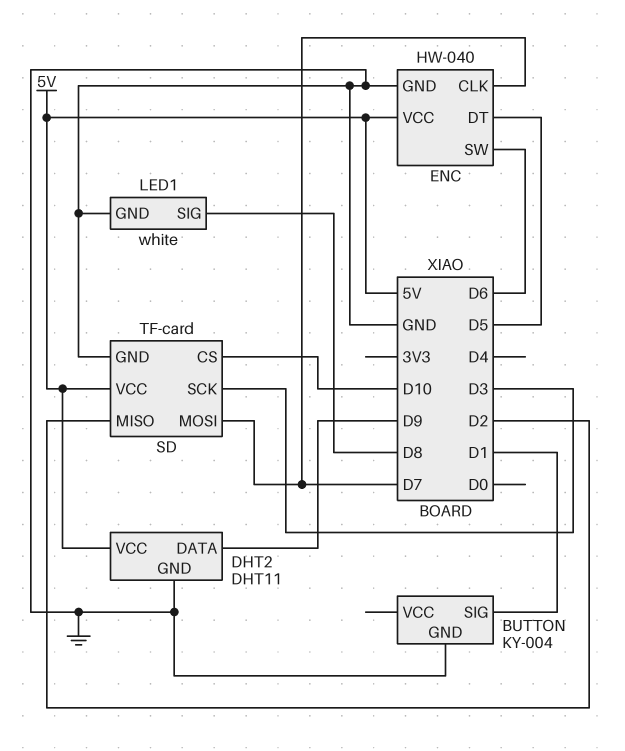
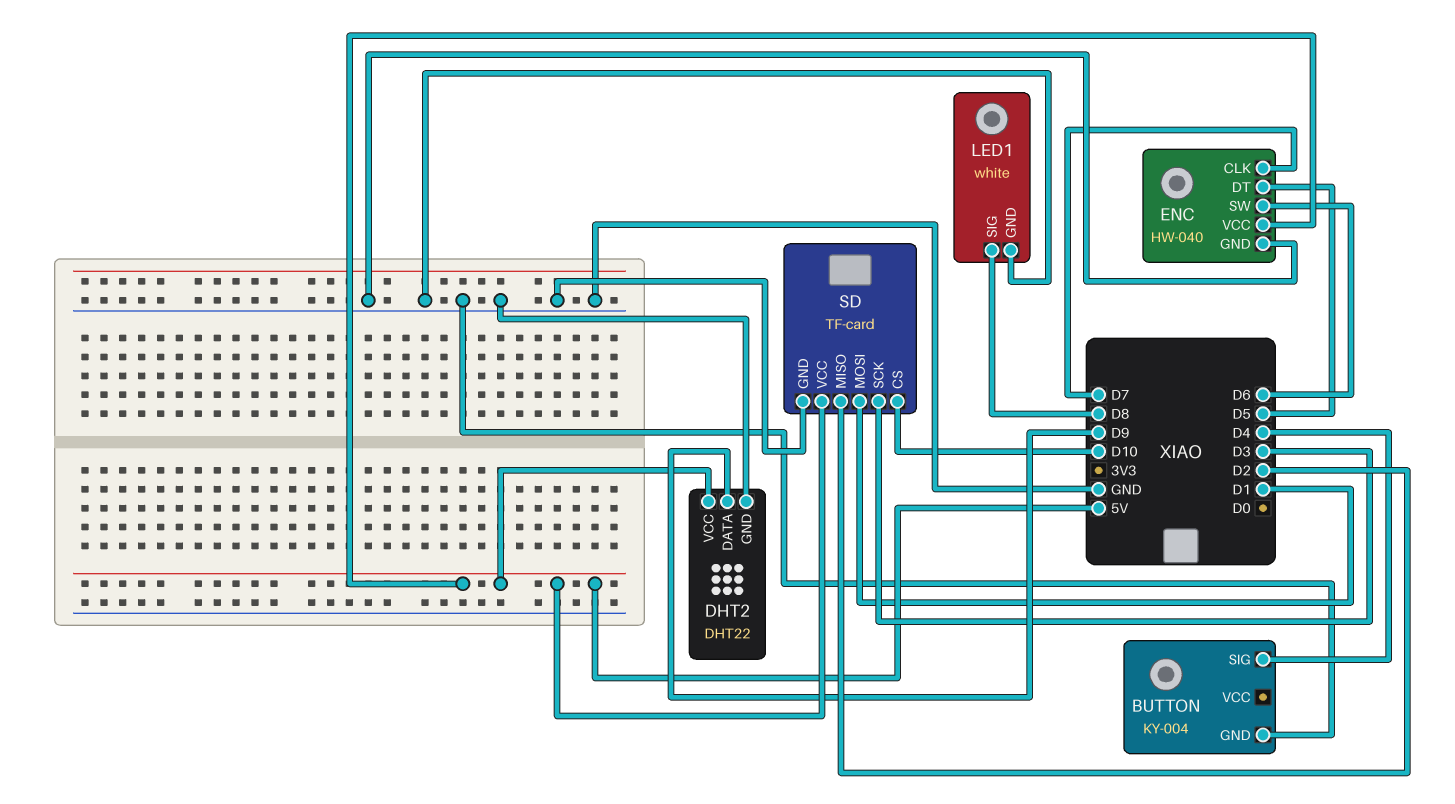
BUTTON pin SIG: D1 -> D4
DHT2: DHT11 -> DHT22
SD pin MOSI: D7 -> D1

